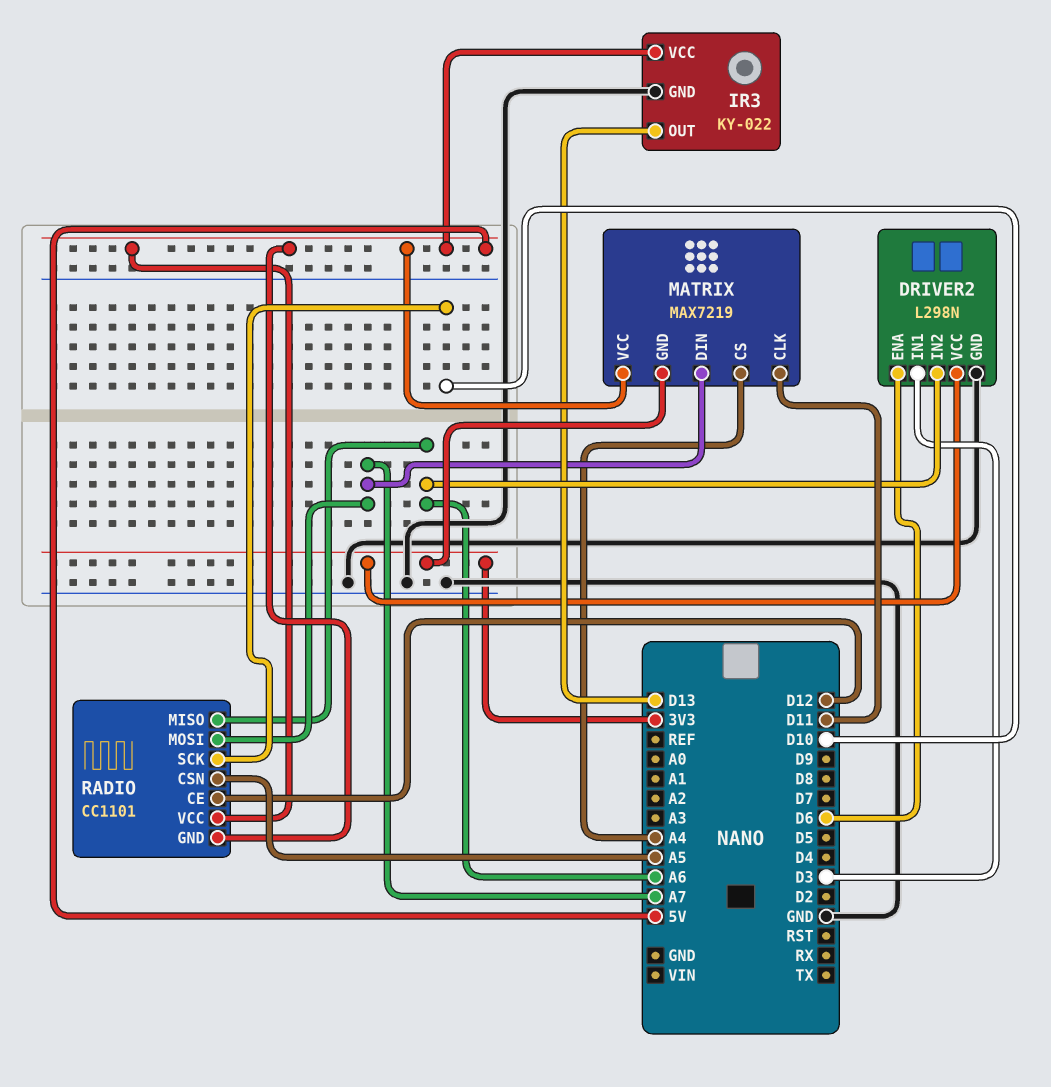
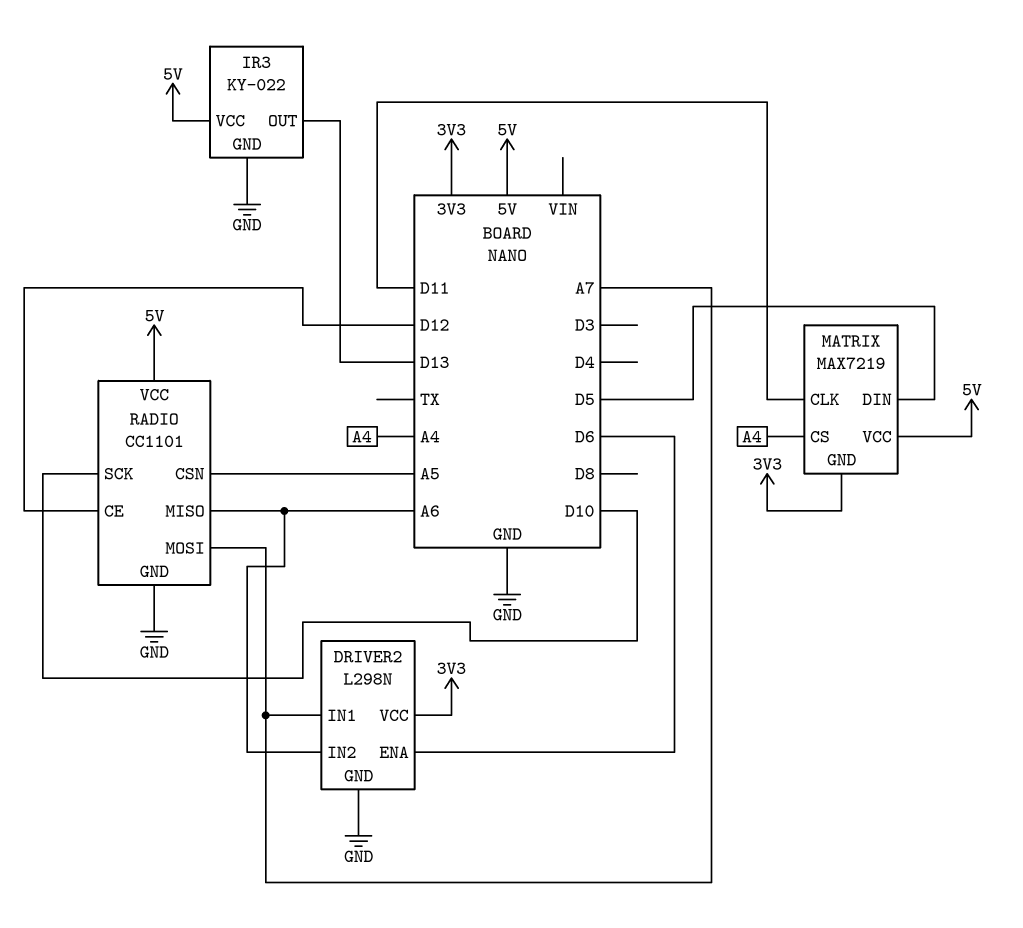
DRIVER2 pin IN1: D3 -> A7
MATRIX pin DIN: A7 -> D5
RADIO pin GND: 5V -> GND

